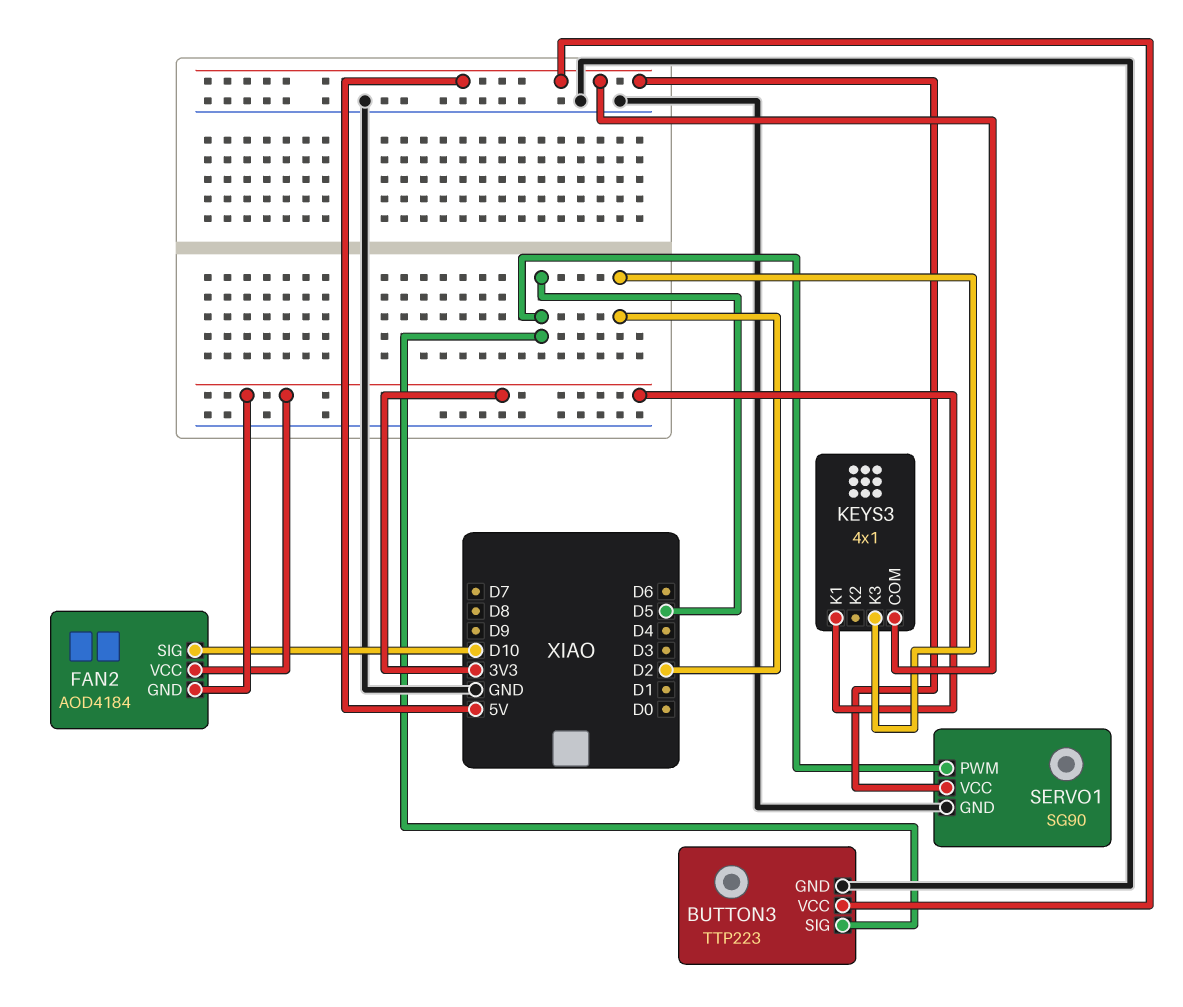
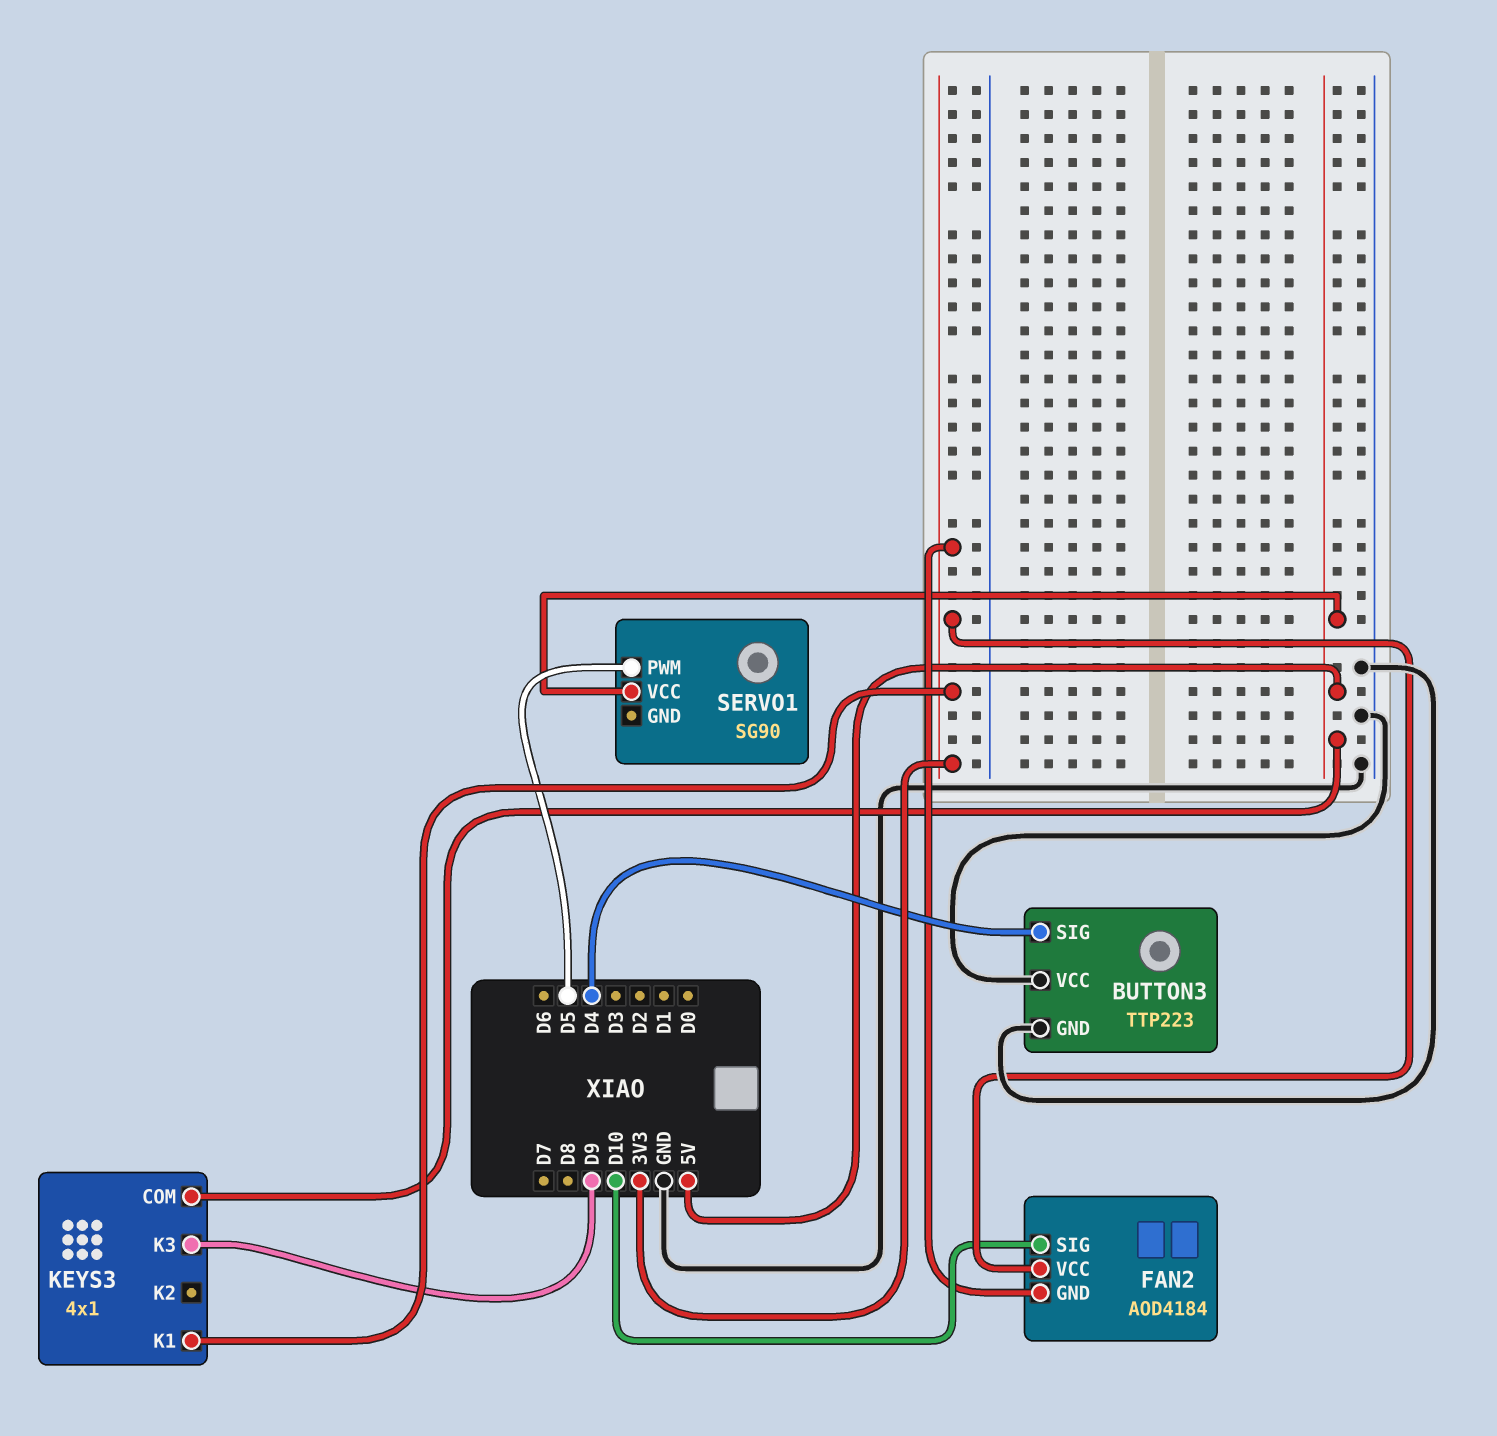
BUTTON3 pin SIG: D5 -> D4
BUTTON3 pin VCC: 5V -> GND
KEYS3 pin K3: D2 -> D9
SERVO1 pin GND: GND -> none

